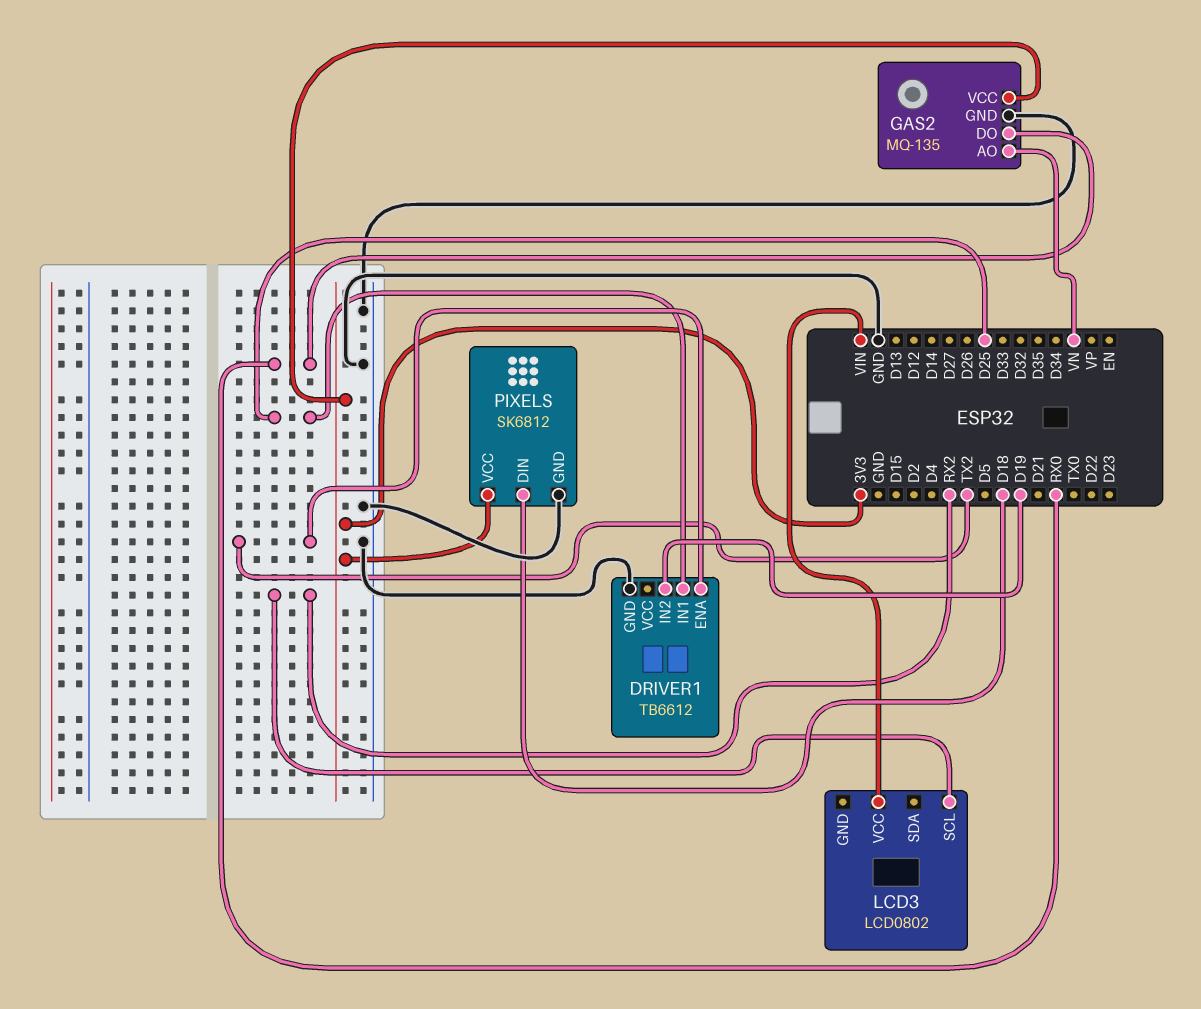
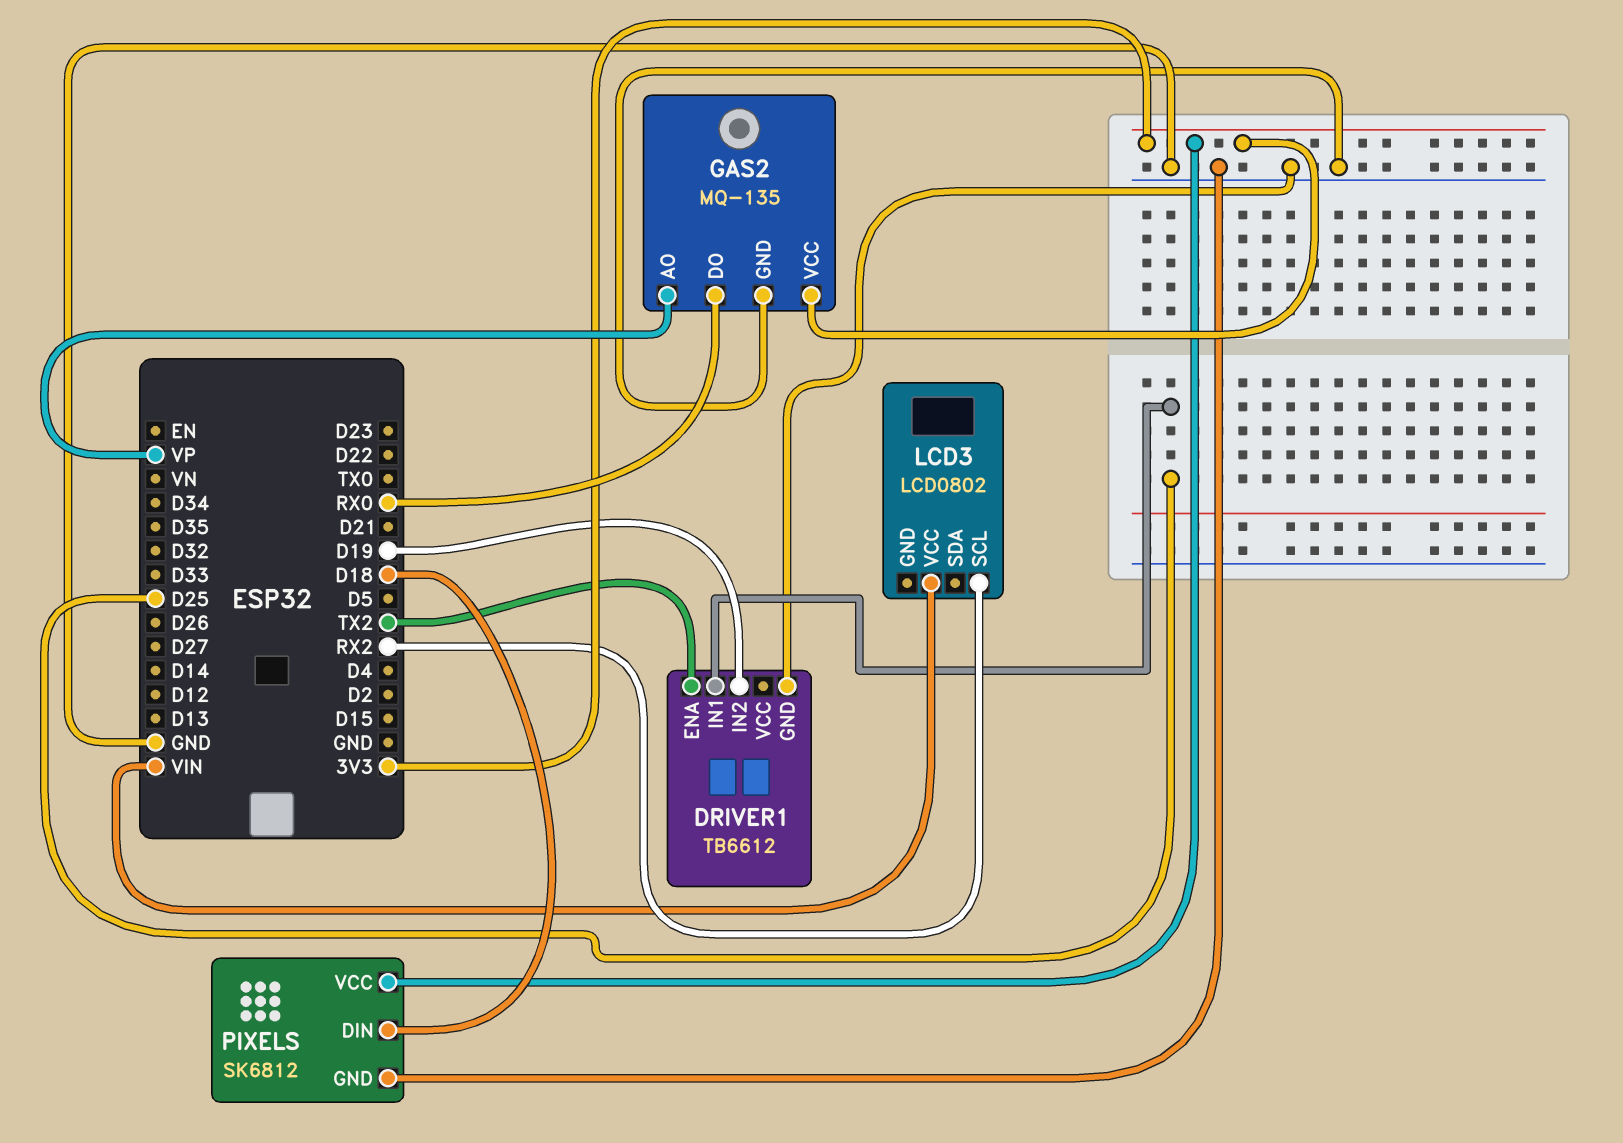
GAS2 pin AO: VN -> VP

